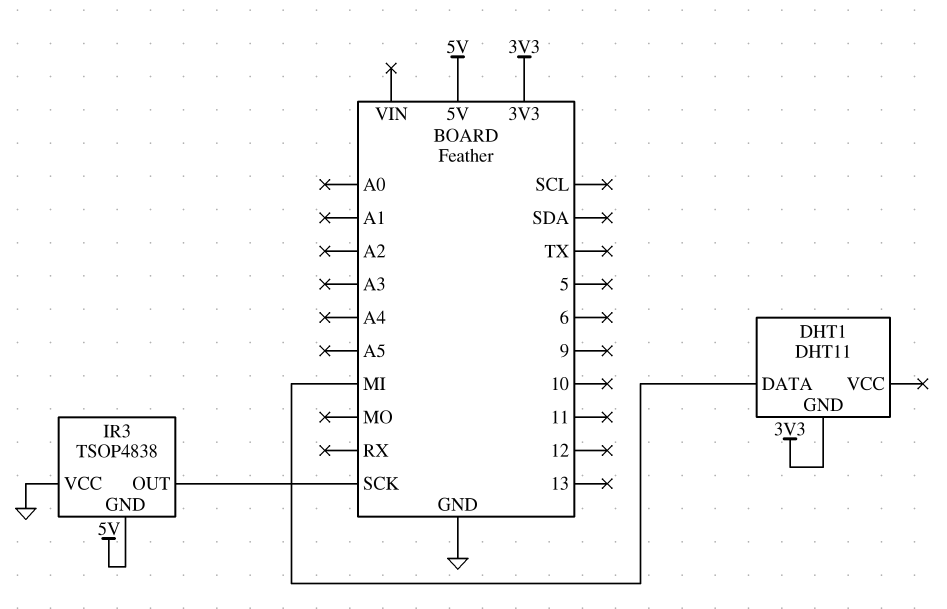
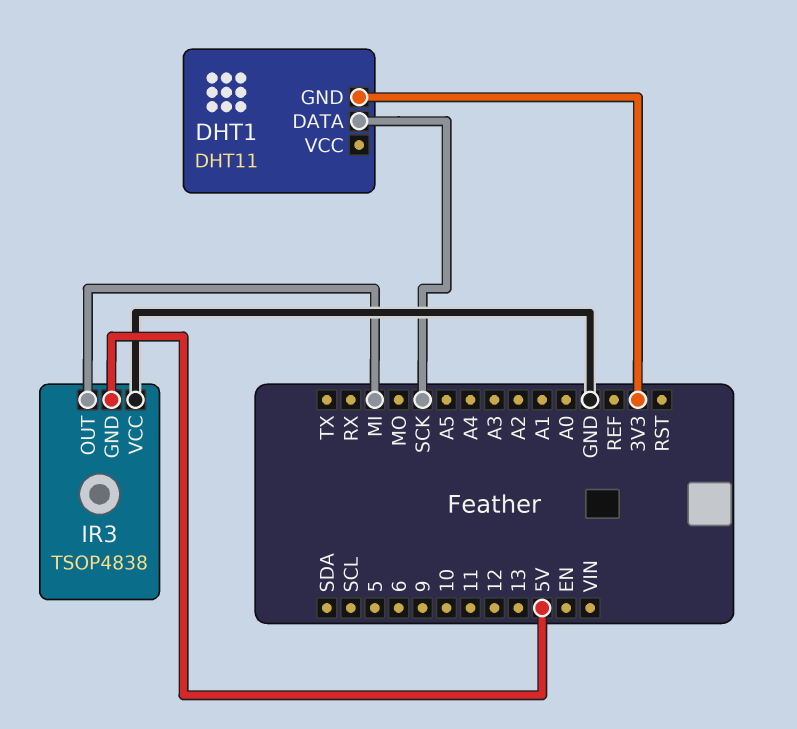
DHT1 pin DATA: MI -> SCK
IR3 pin OUT: SCK -> MI

